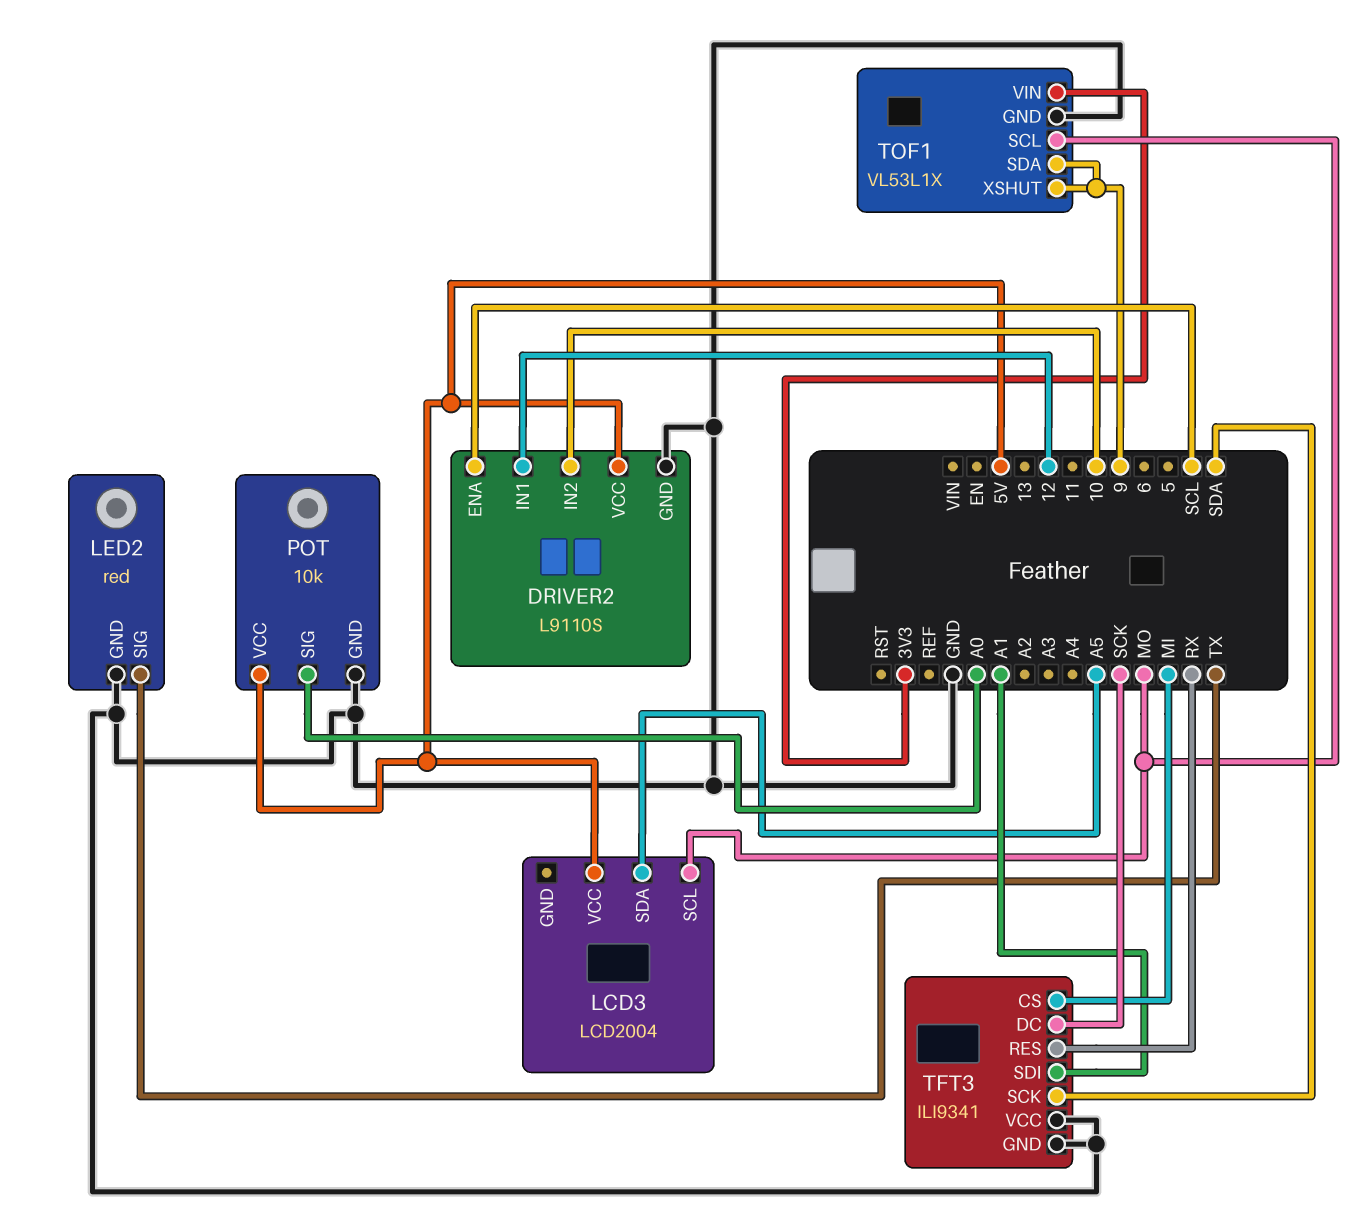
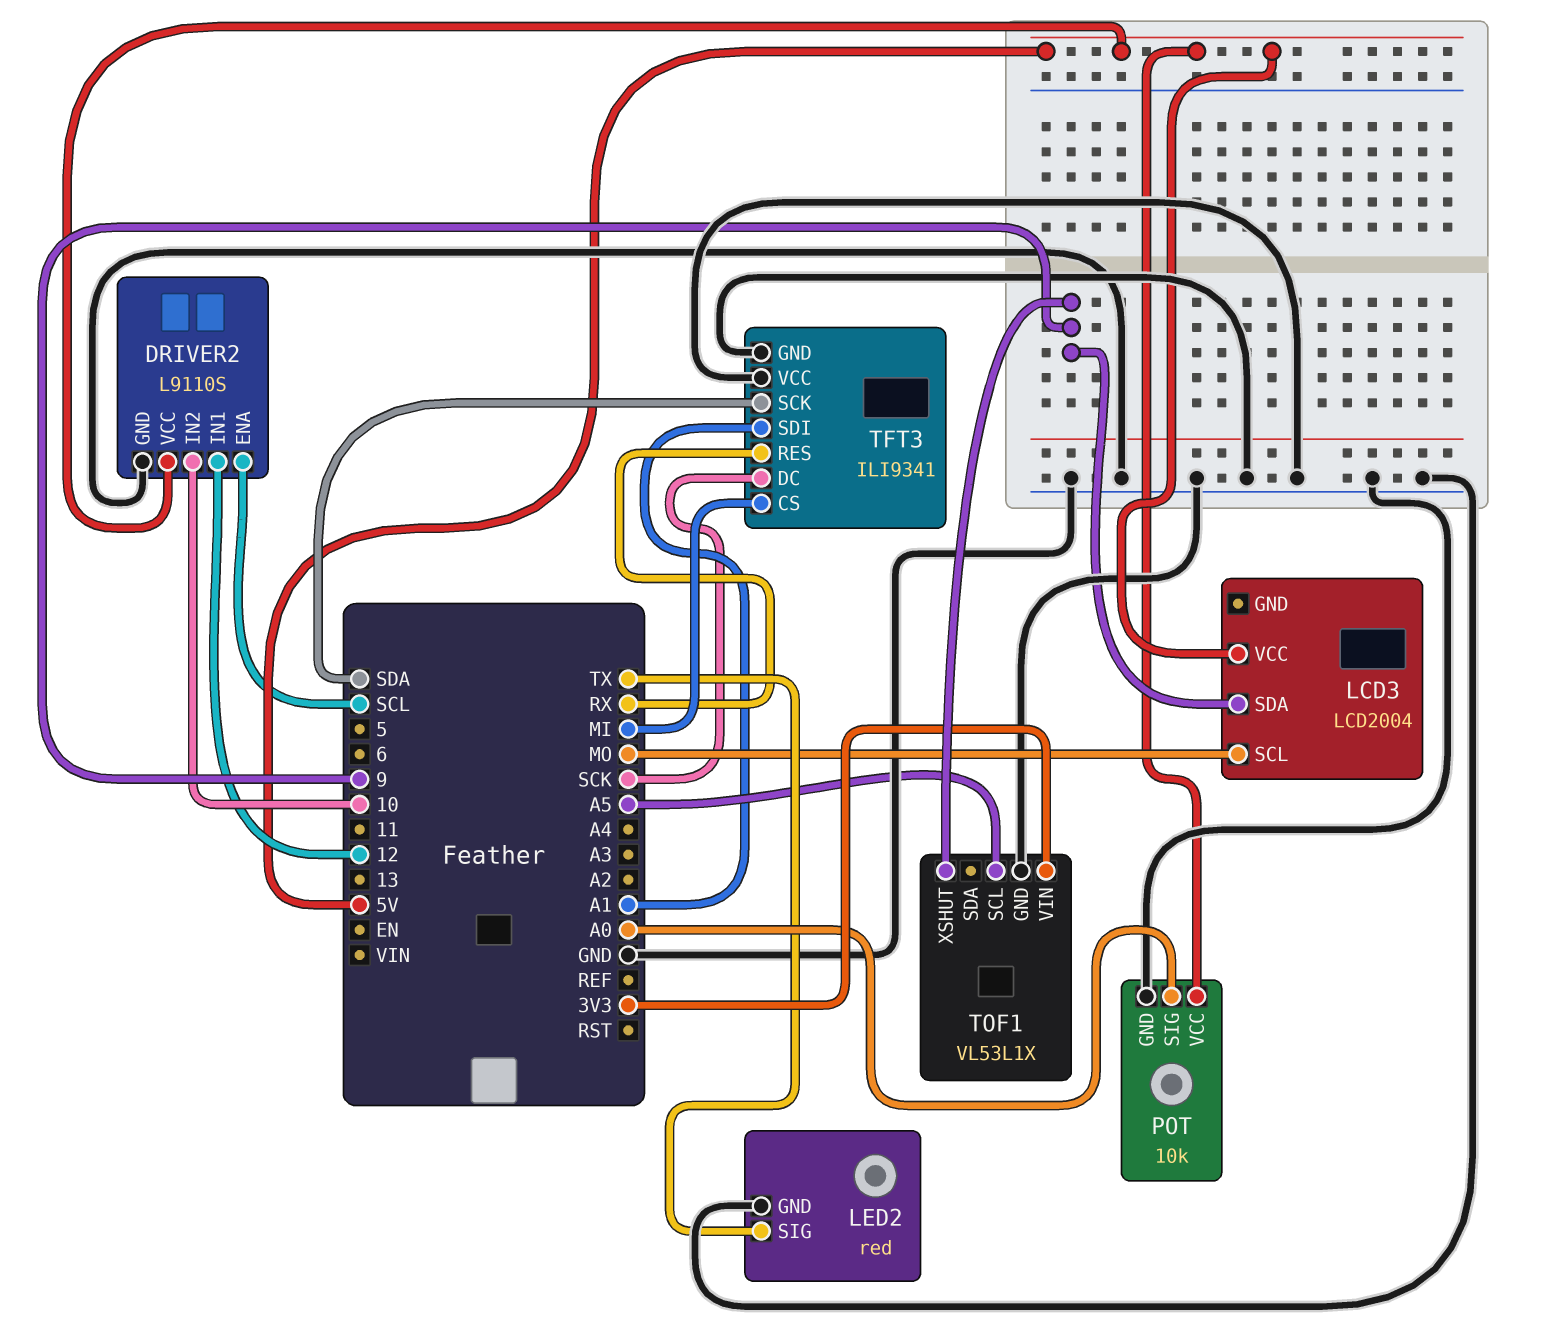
LCD3 pin SDA: A5 -> 9
TOF1 pin SCL: MO -> A5
TOF1 pin SDA: 9 -> none

